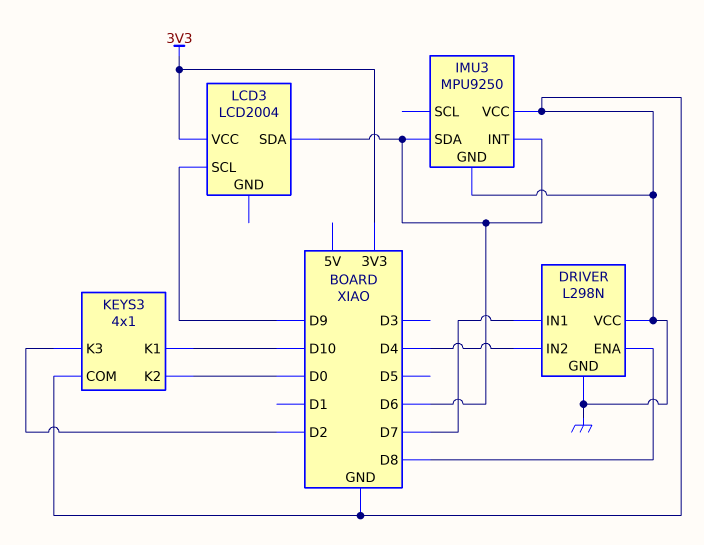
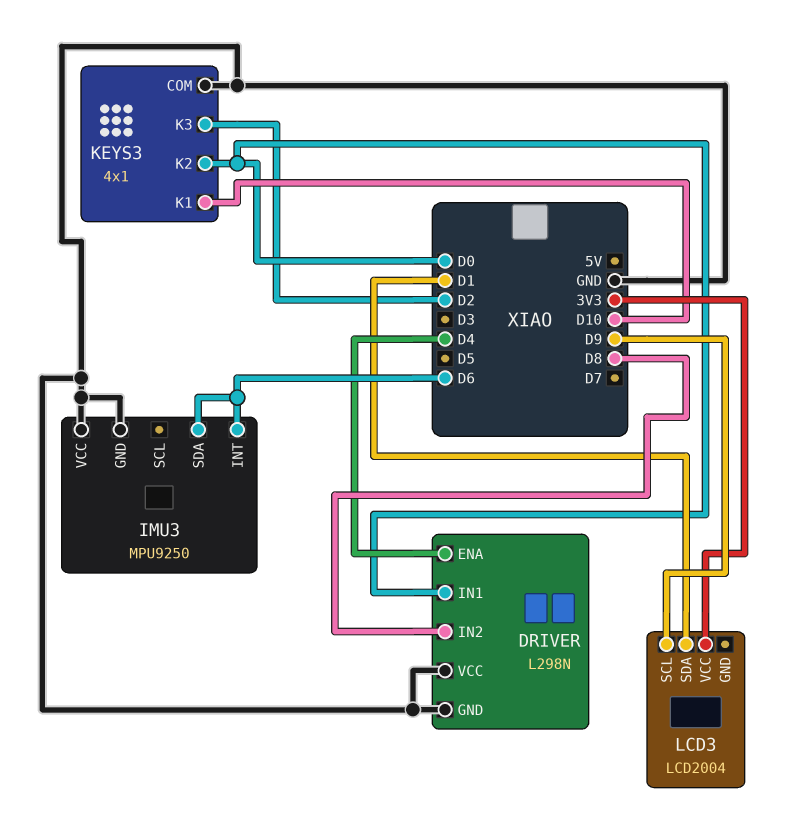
DRIVER pin ENA: D8 -> D4
DRIVER pin IN1: D7 -> D0
DRIVER pin IN2: D4 -> D8
LCD3 pin SDA: D6 -> D1

